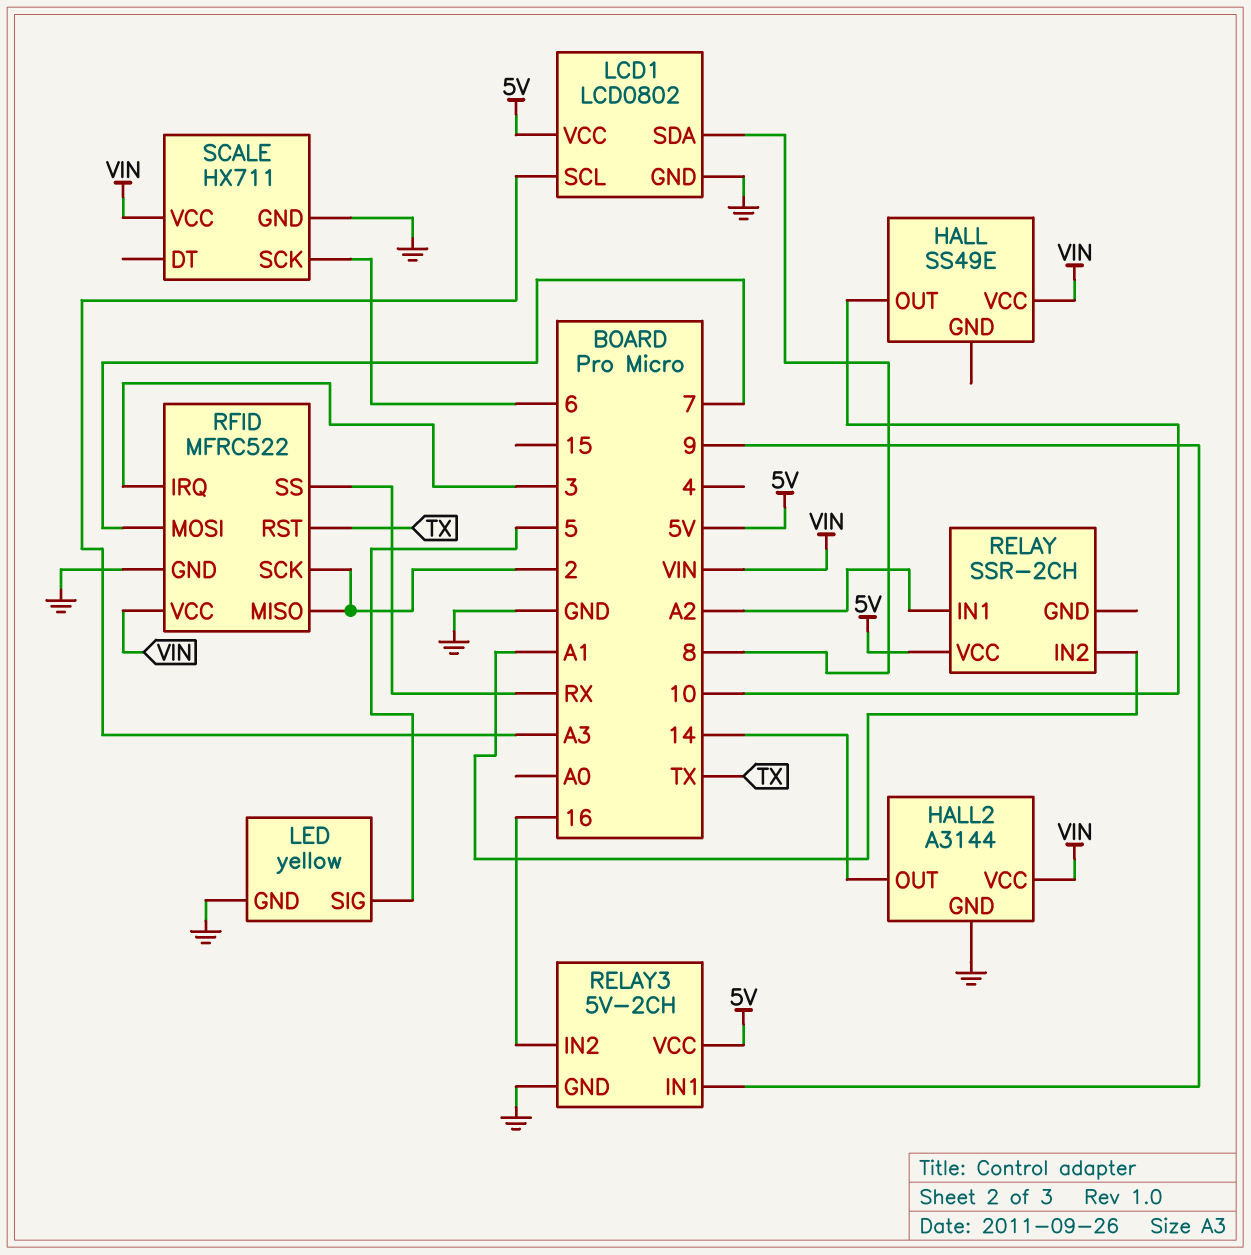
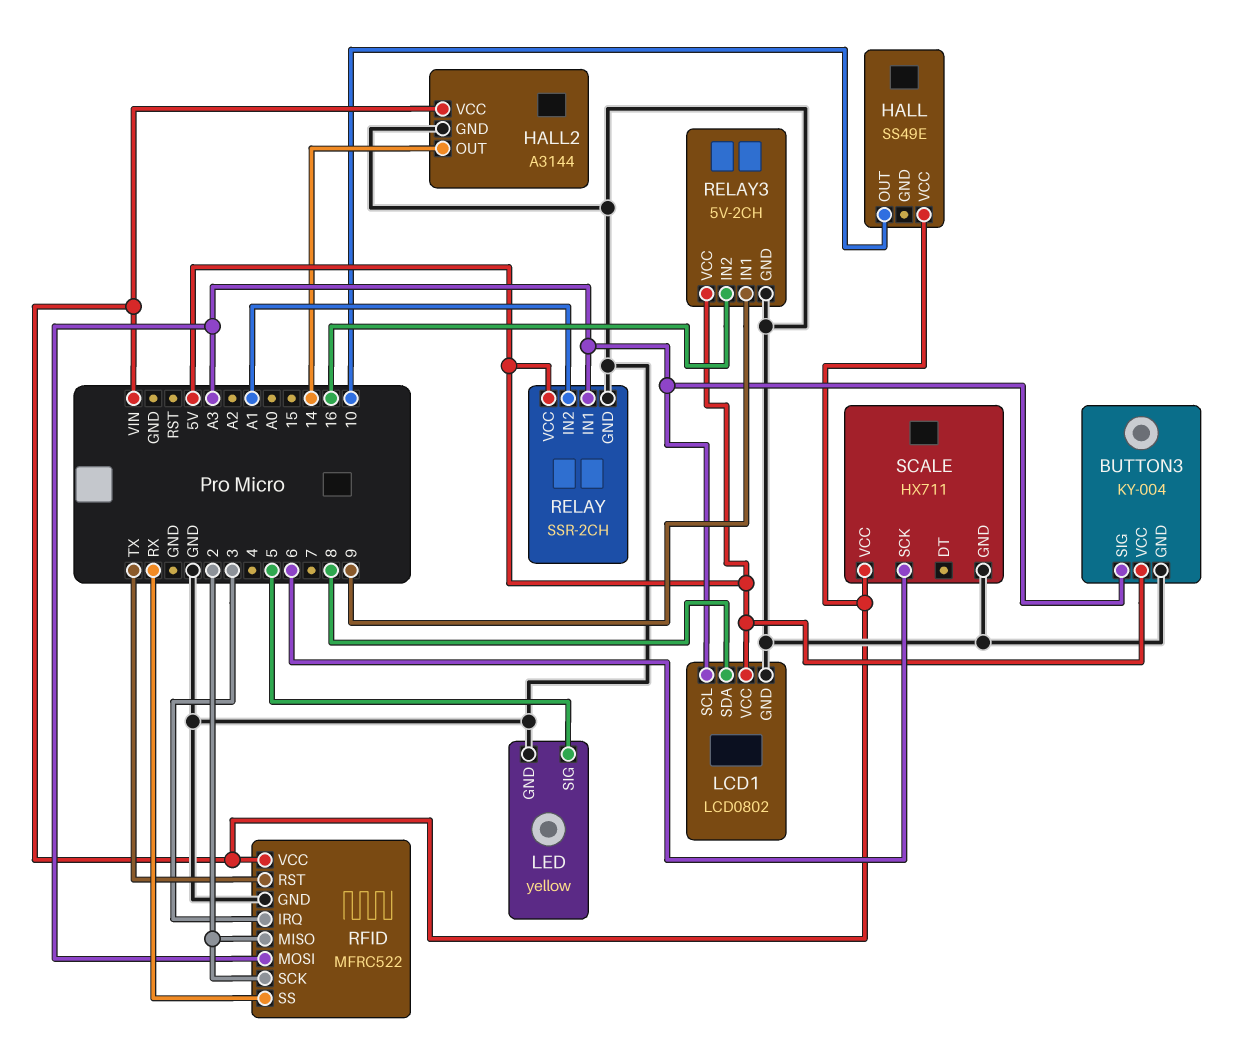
BUTTON3: none -> KY-004
BUTTON3 pin GND: none -> GND
BUTTON3 pin SIG: none -> A3
BUTTON3 pin VCC: none -> 5V
RELAY pin GND: none -> GND
RELAY pin IN1: A2 -> A3
RFID pin MOSI: 7 -> A3

